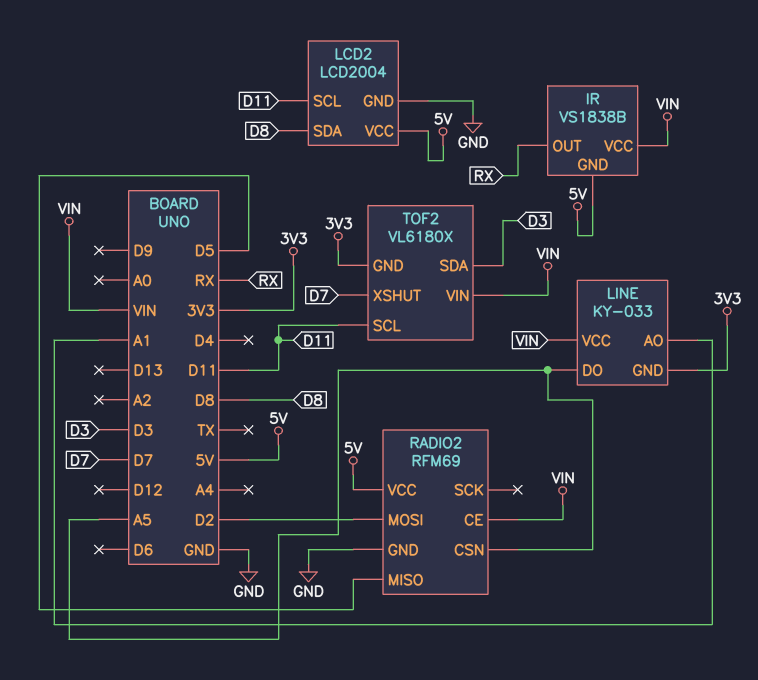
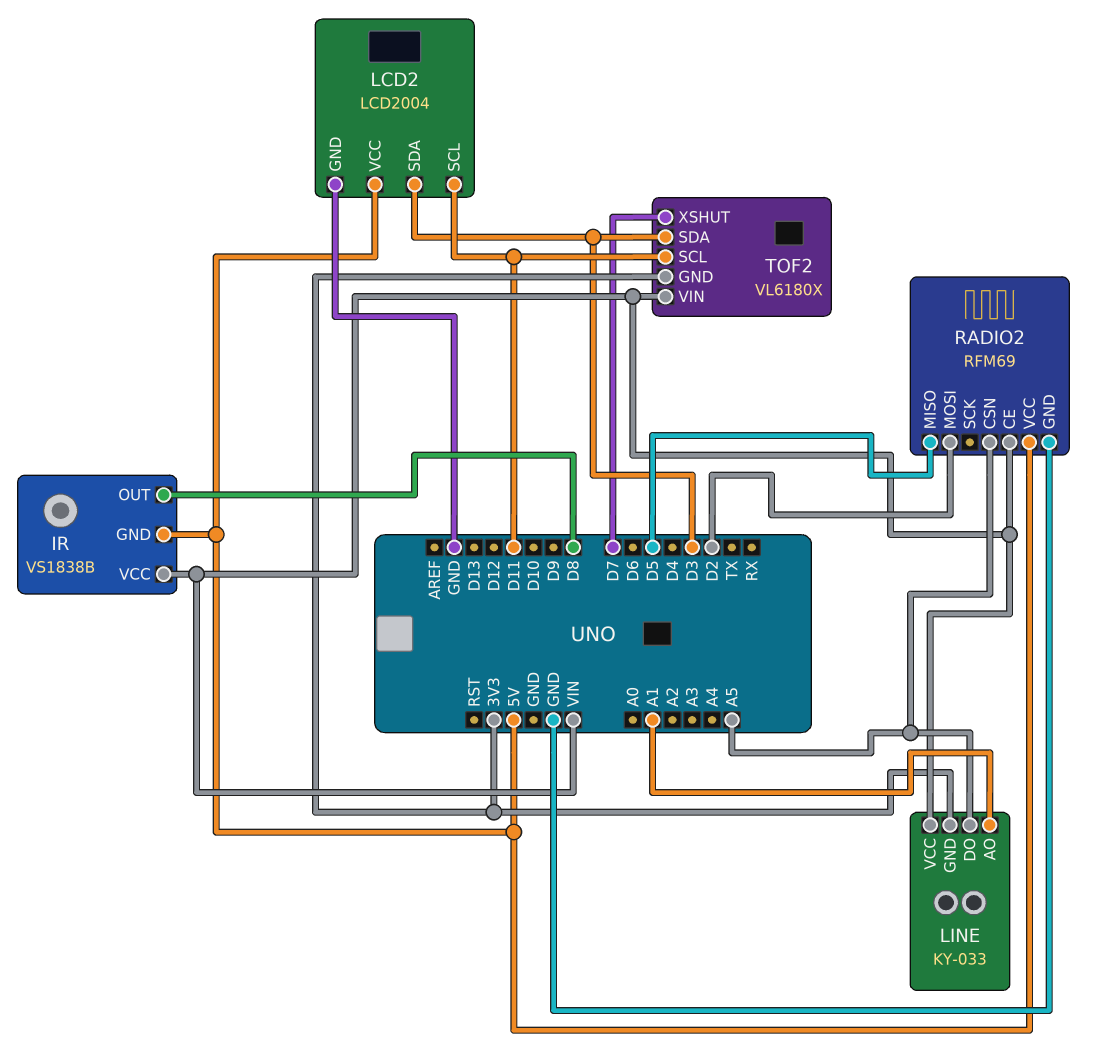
IR pin OUT: RX -> D8
LCD2 pin SDA: D8 -> D3

